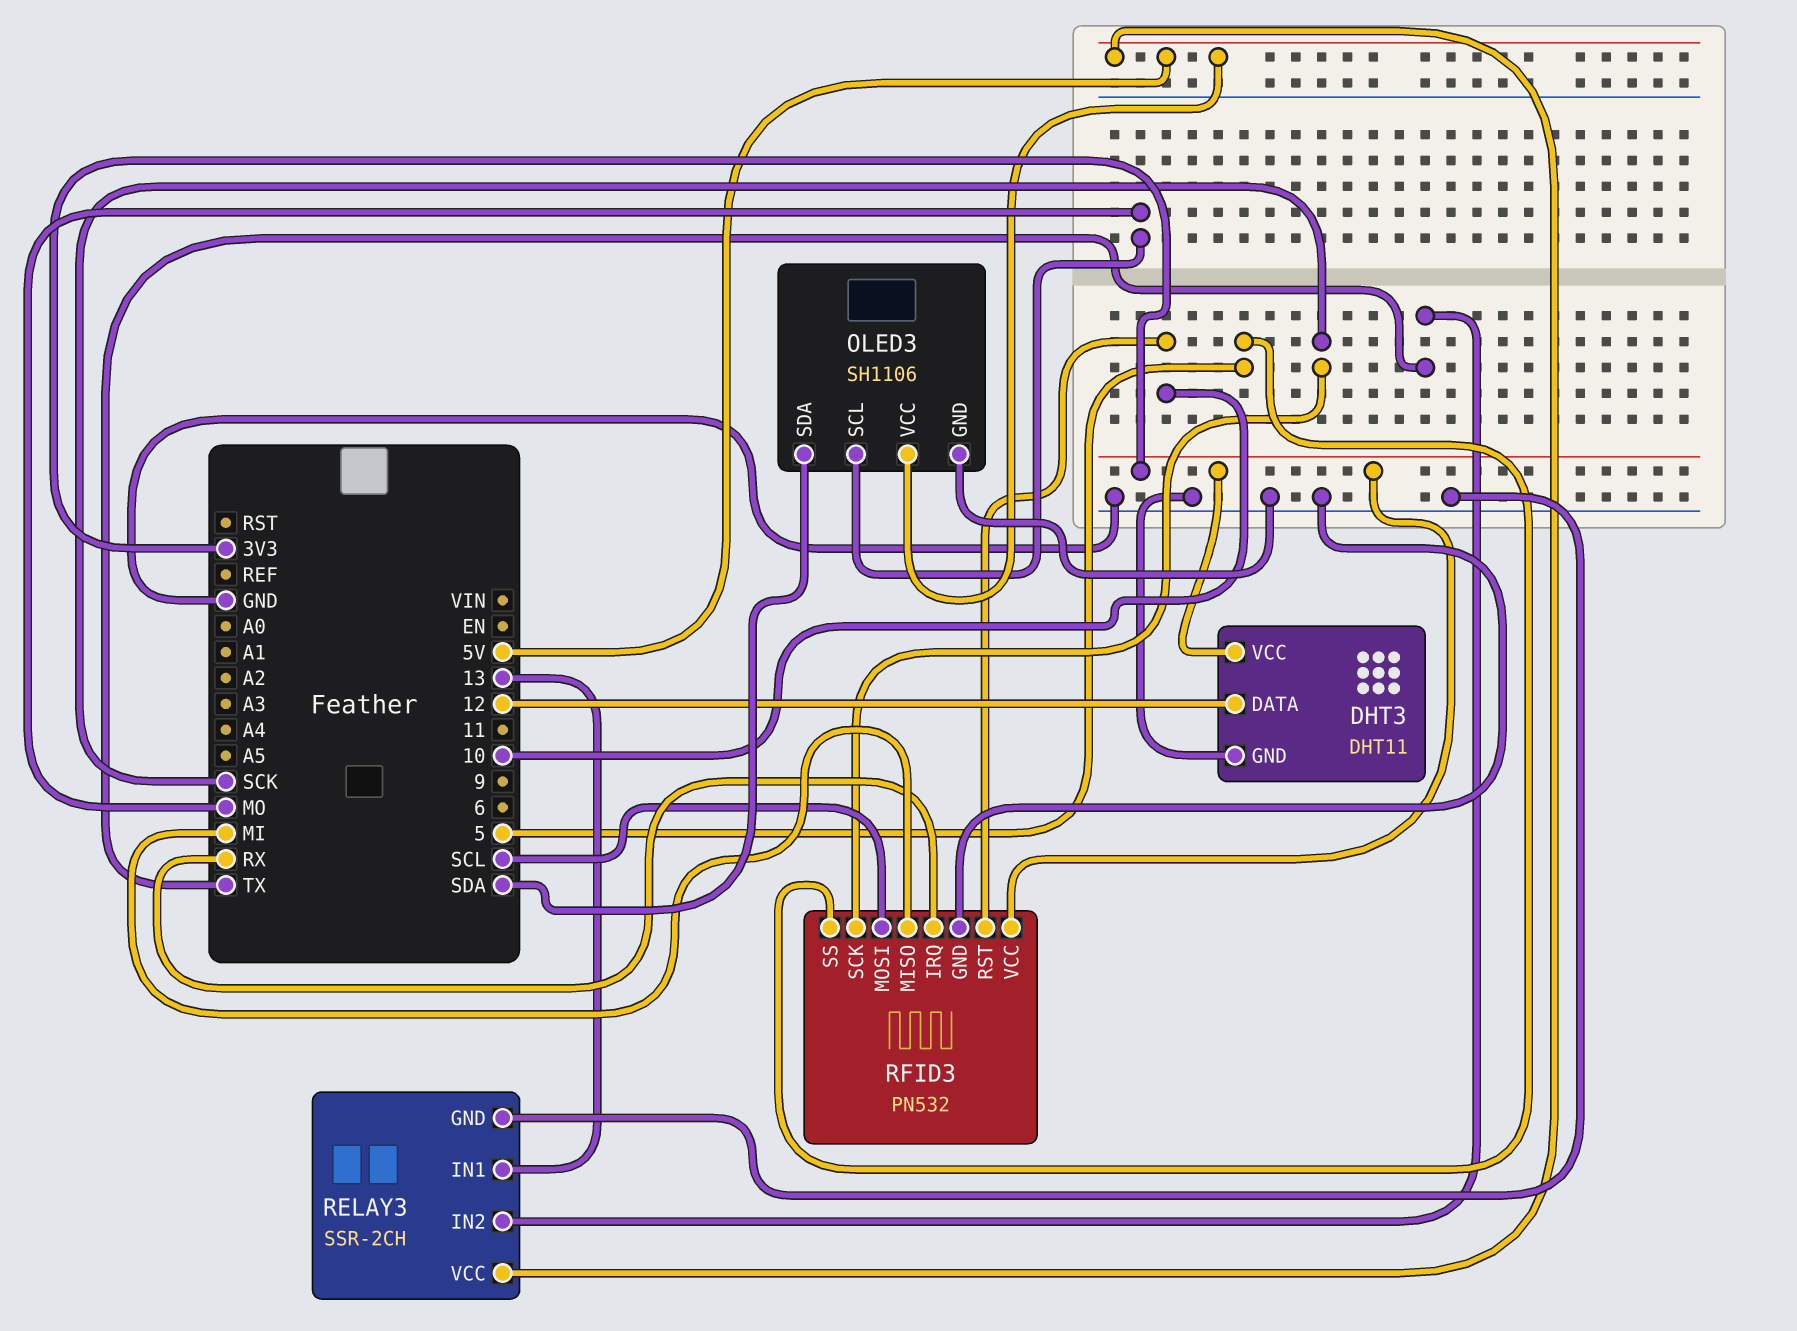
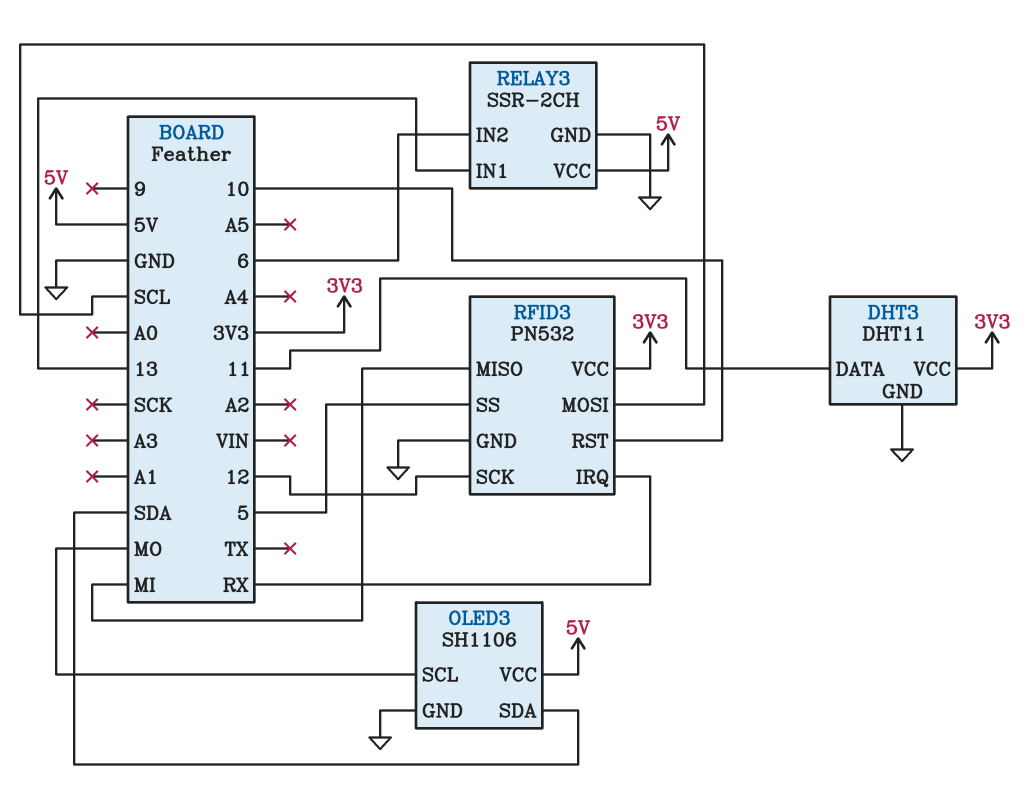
DHT3 pin DATA: 12 -> 11
RELAY3 pin IN2: TX -> 6
RFID3 pin SCK: SCK -> 12

